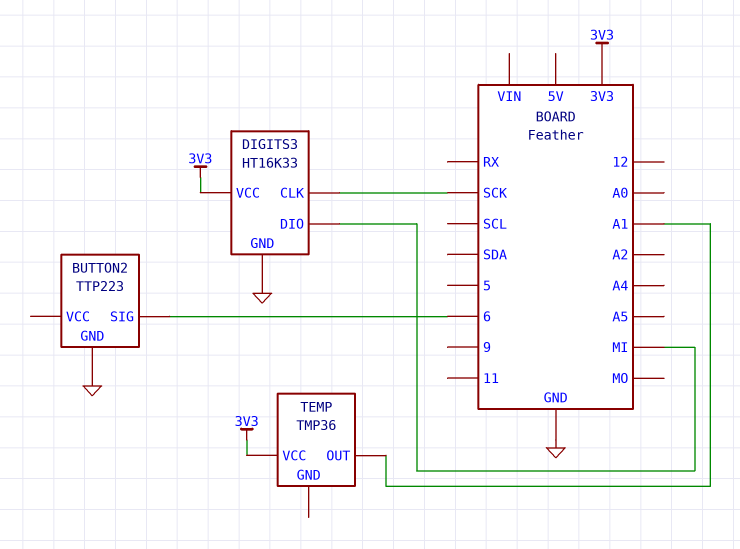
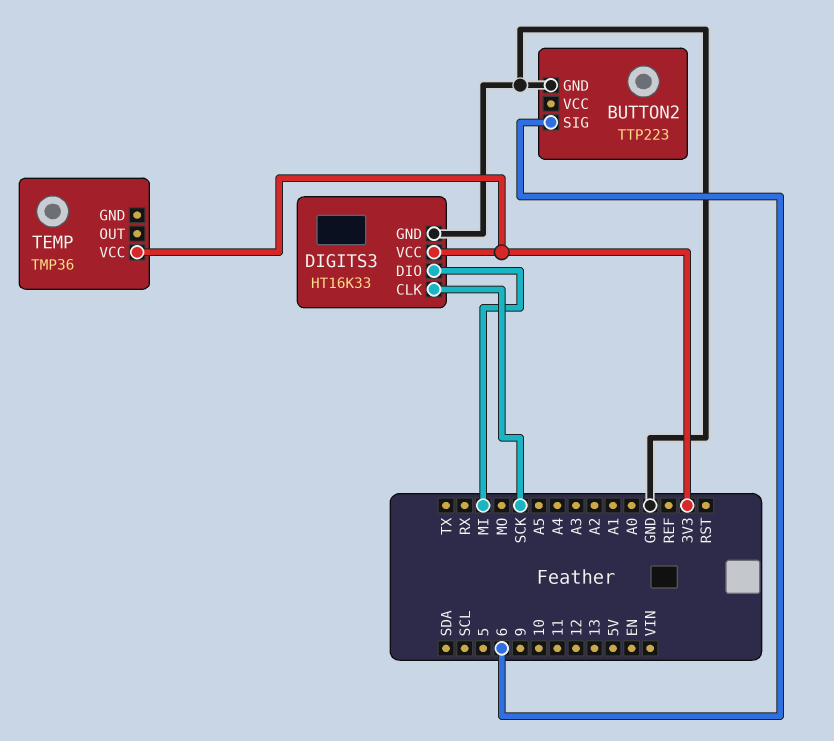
TEMP pin OUT: A1 -> none

